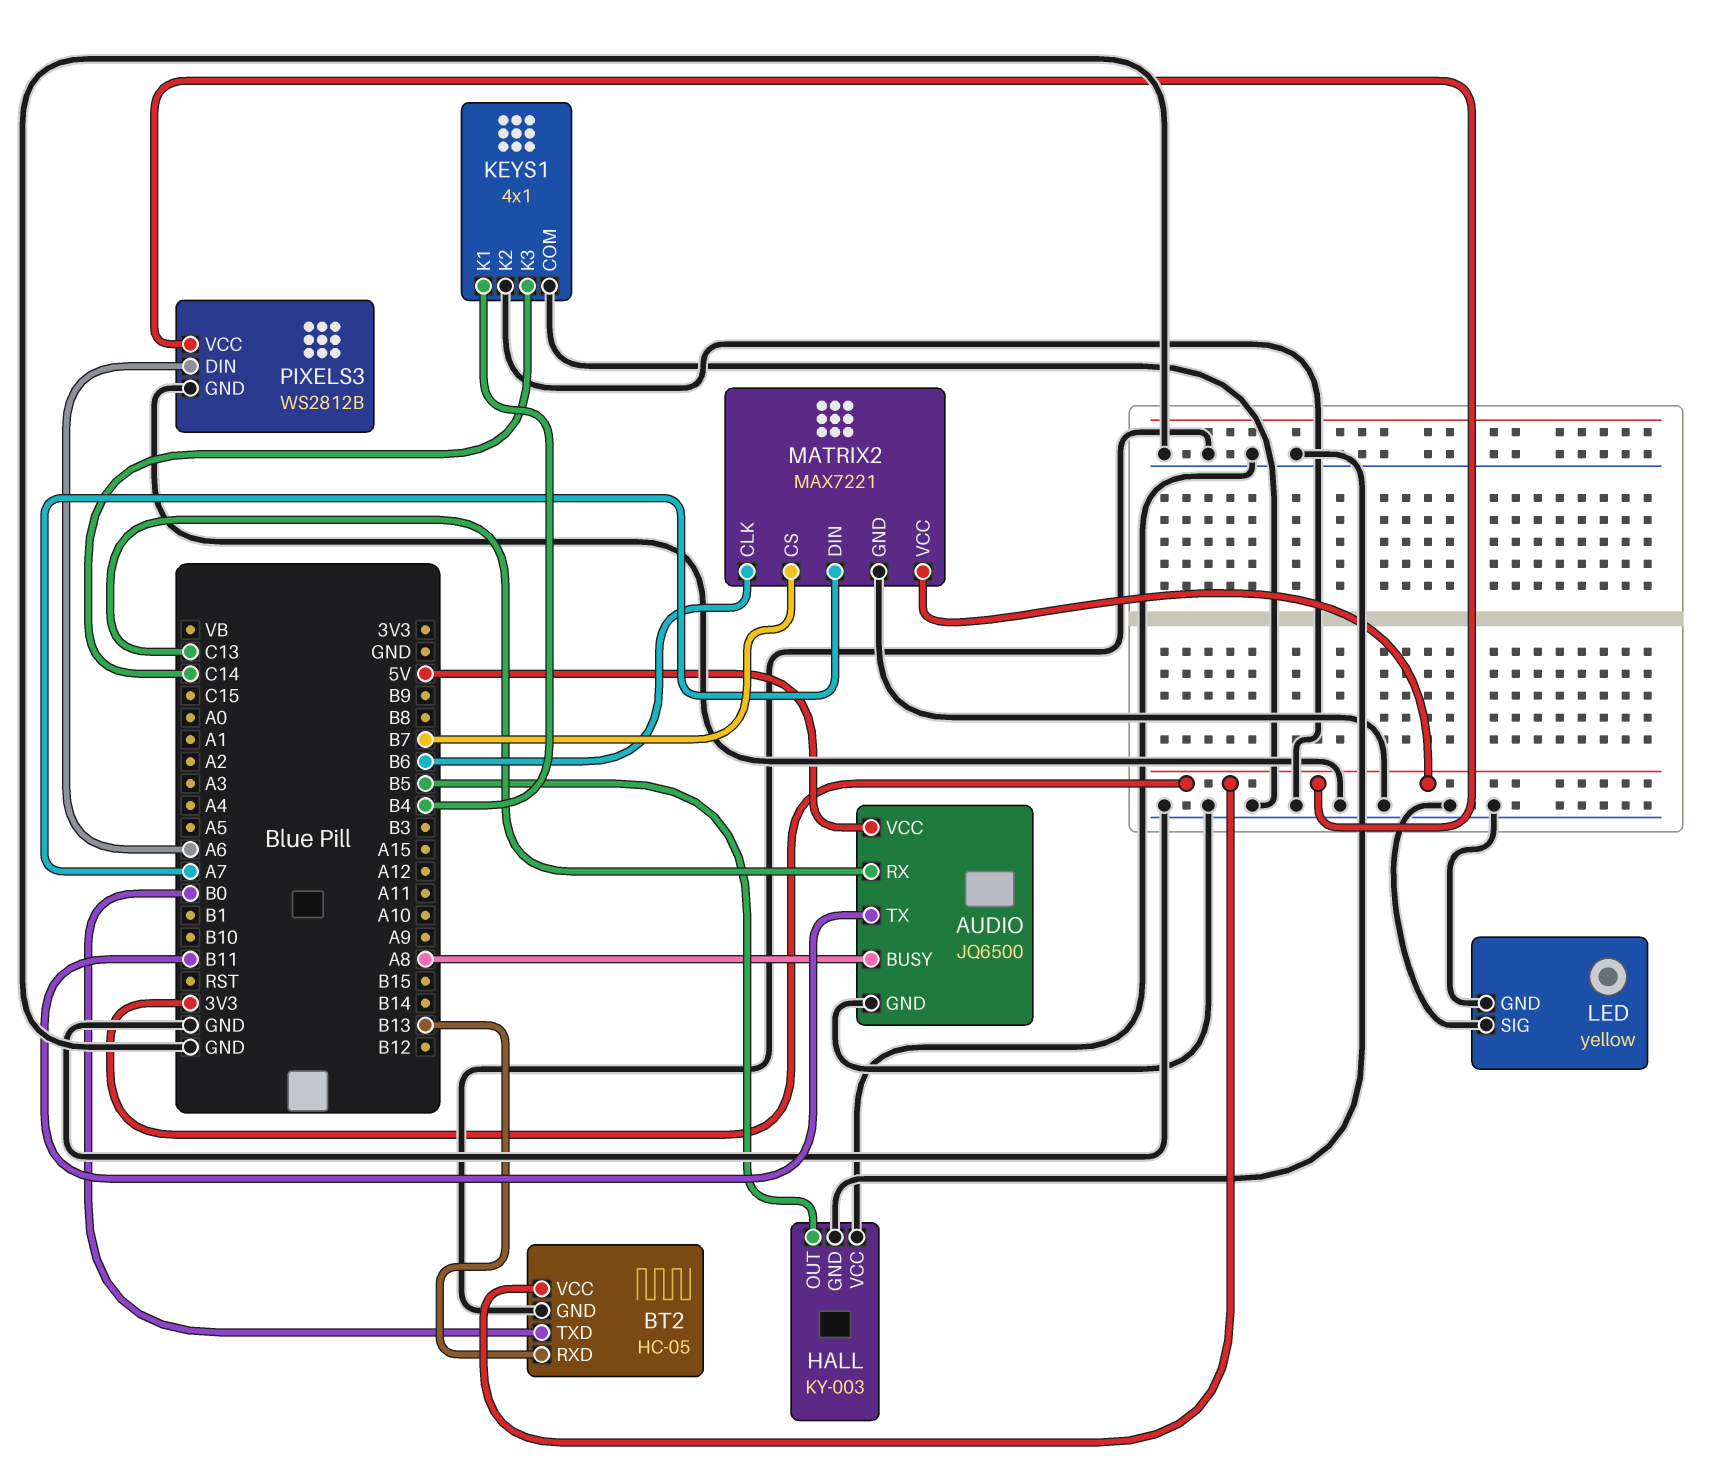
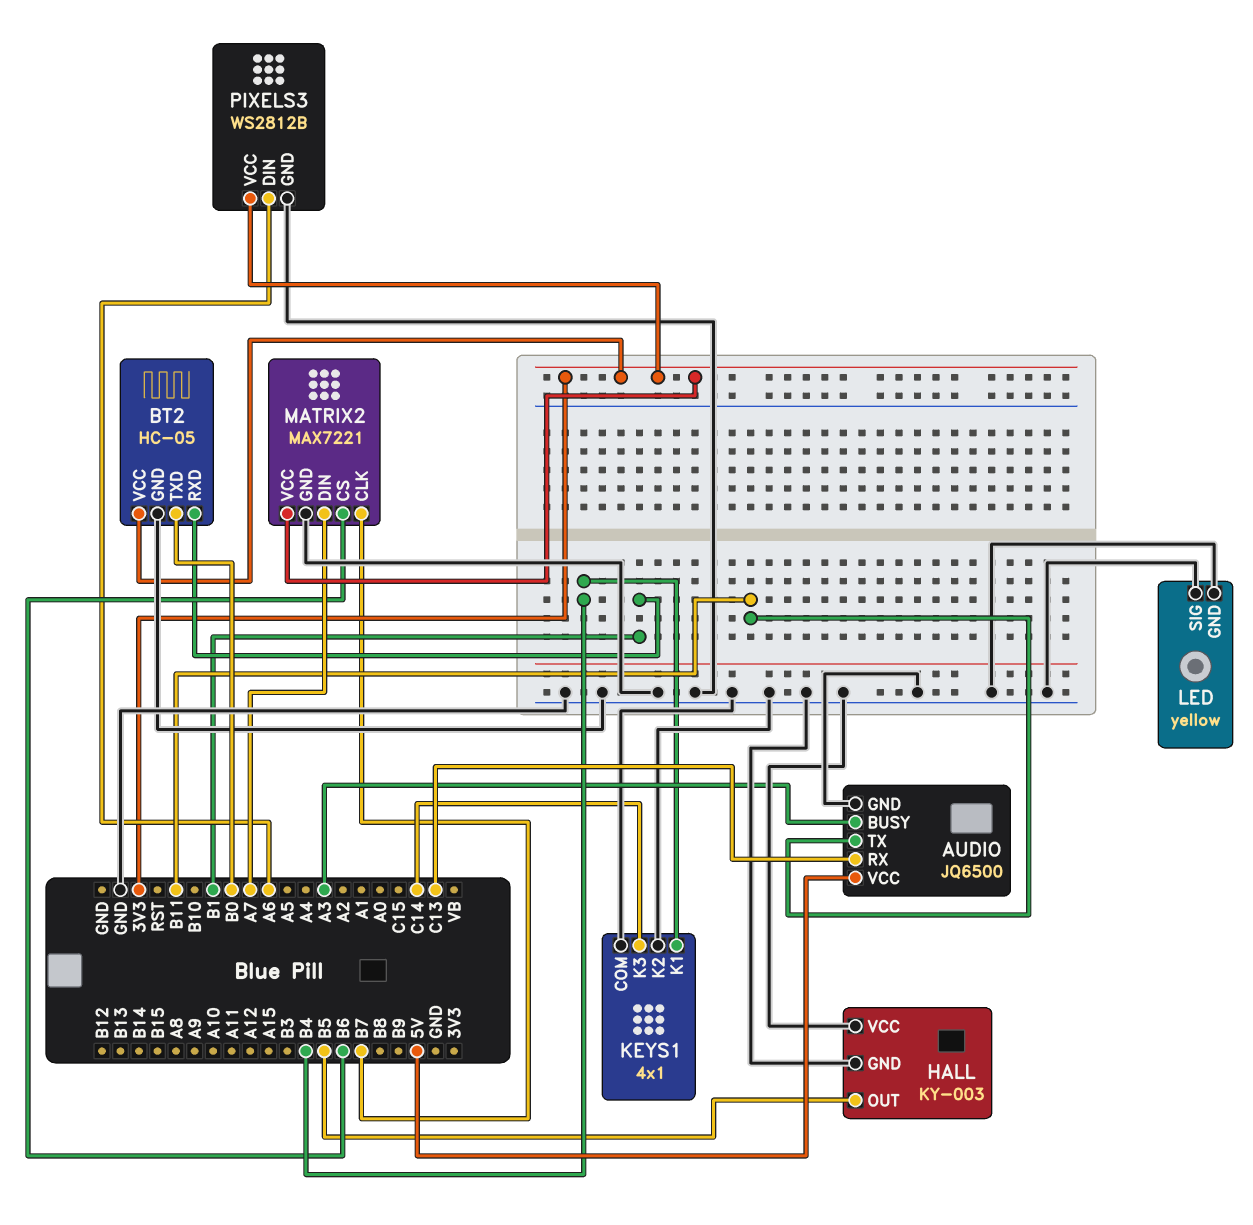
AUDIO pin BUSY: A8 -> A3
BT2 pin RXD: B13 -> B1
MATRIX2 pin CLK: B6 -> B7
MATRIX2 pin CS: B7 -> B6

